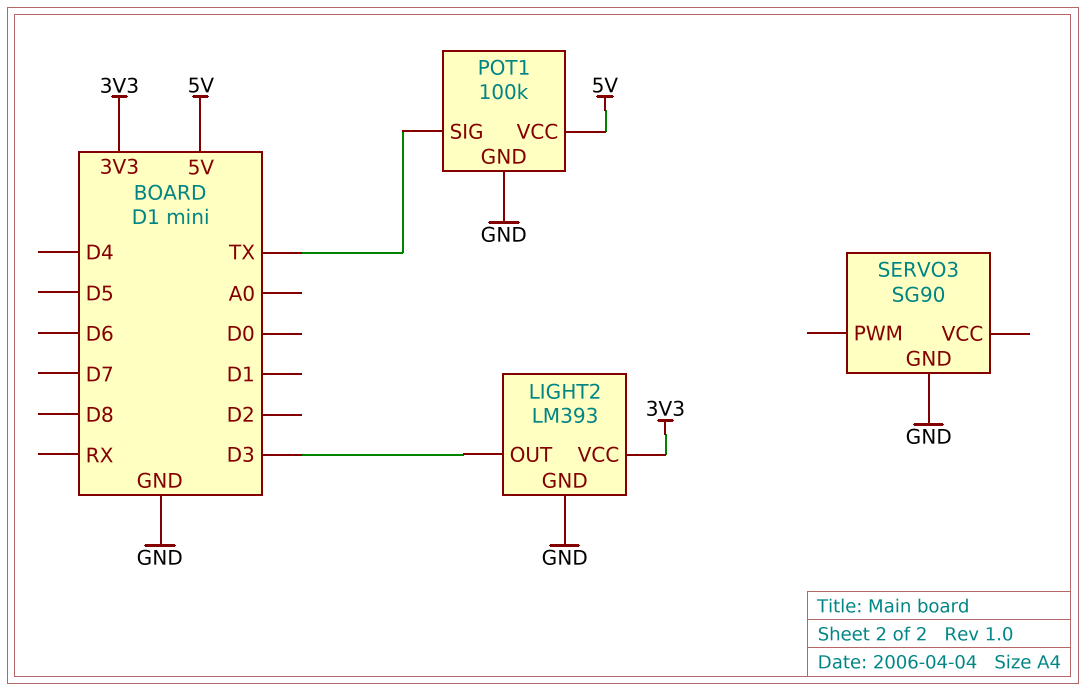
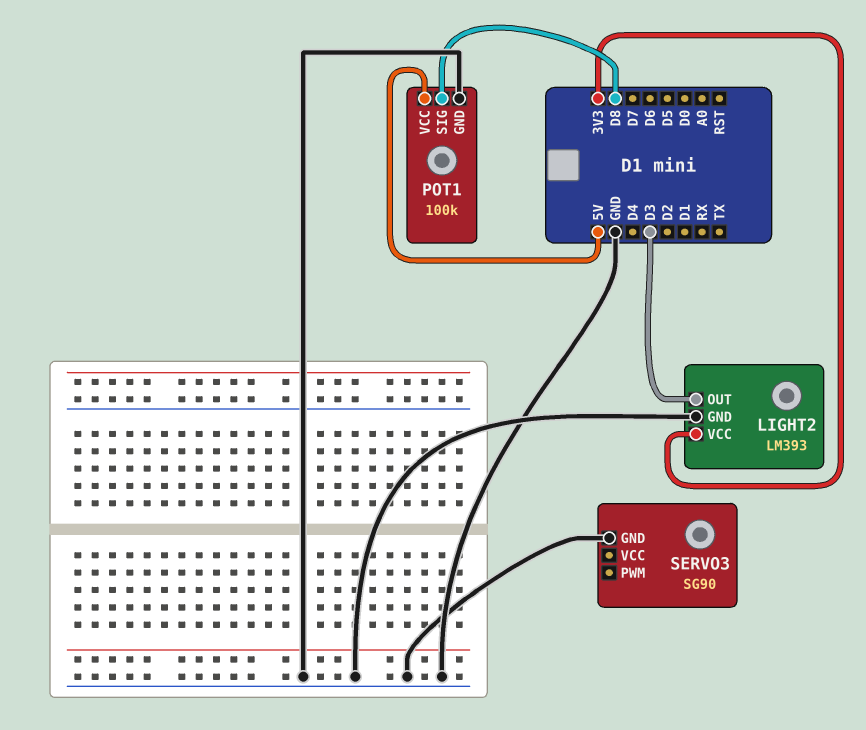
POT1 pin SIG: TX -> D8

